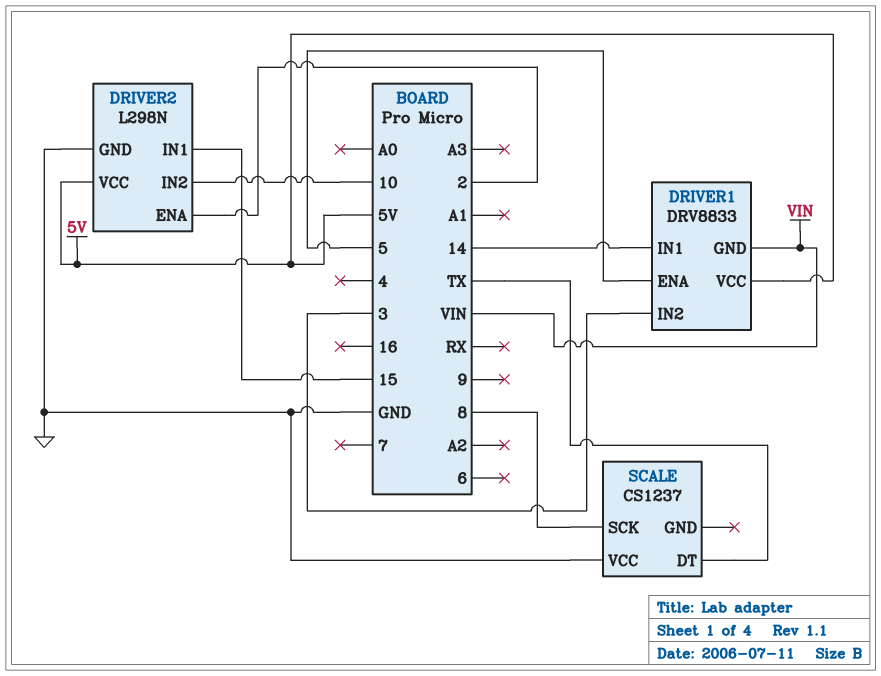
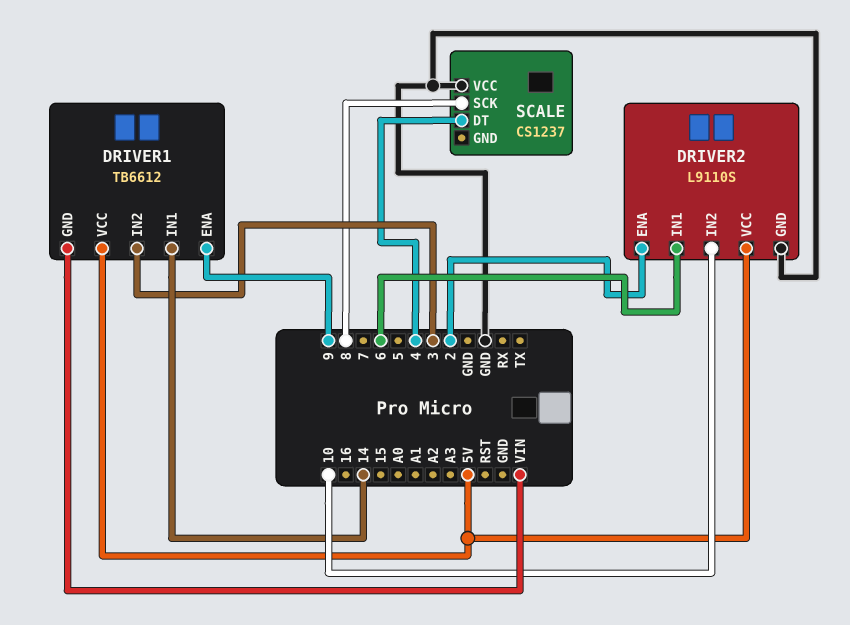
DRIVER1: DRV8833 -> TB6612
DRIVER1 pin ENA: 5 -> 9
DRIVER2: L298N -> L9110S
DRIVER2 pin IN1: 15 -> 6
SCALE pin DT: TX -> 4

